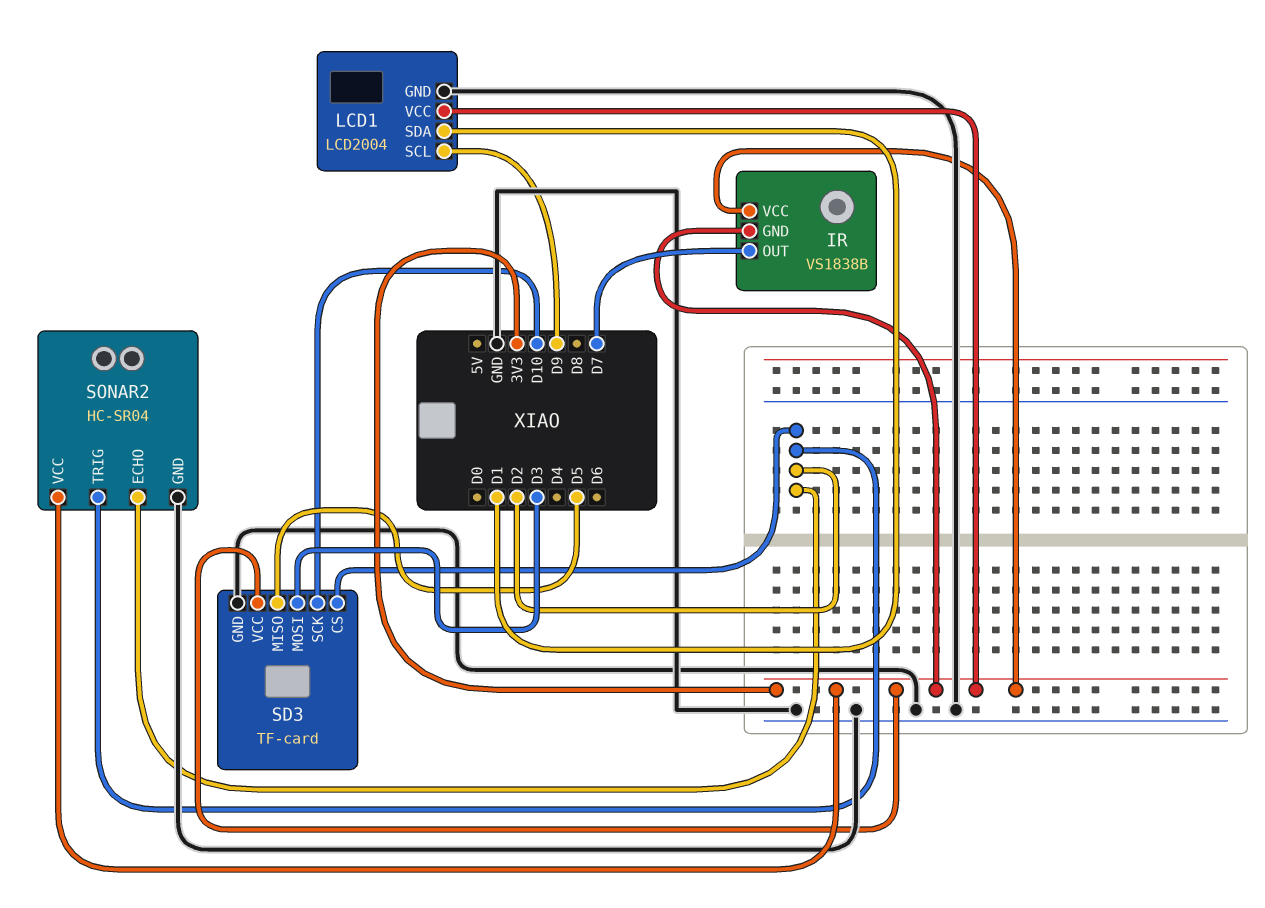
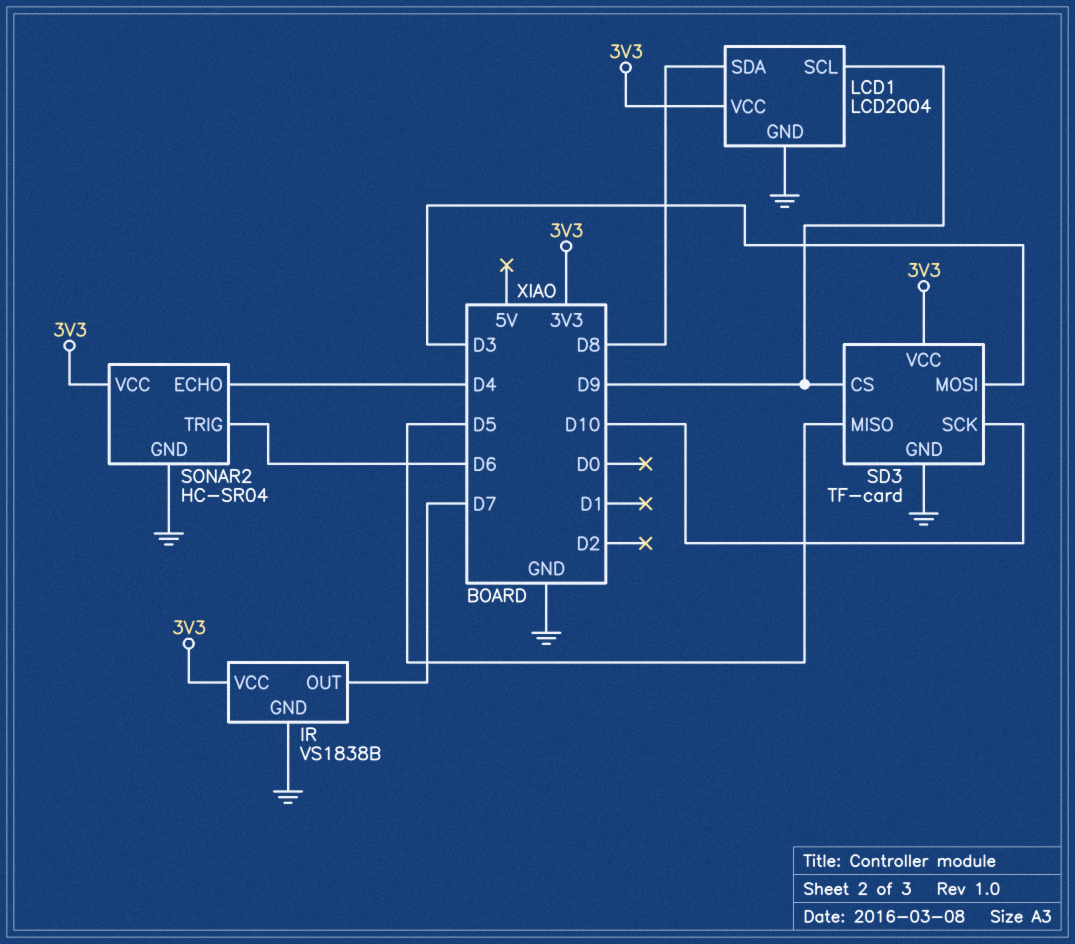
IR pin GND: 3V3 -> GND
LCD1 pin SDA: D1 -> D8
SD3 pin CS: D2 -> D9
SONAR2 pin ECHO: D2 -> D4
SONAR2 pin TRIG: D2 -> D6

